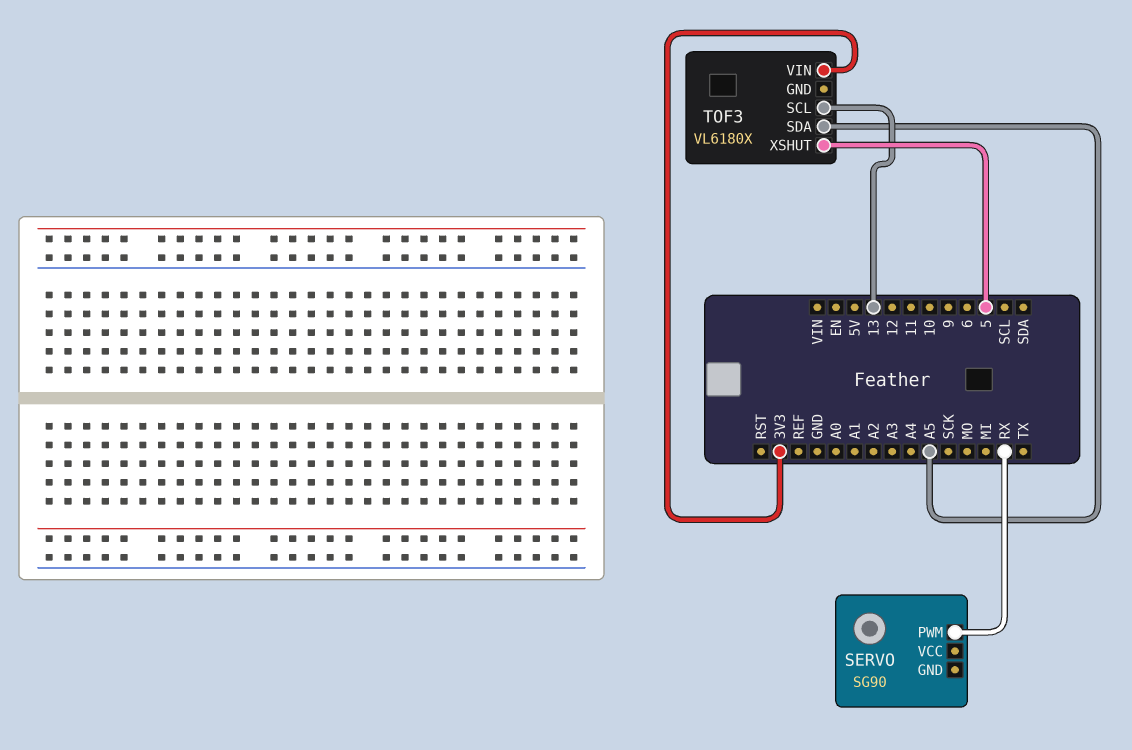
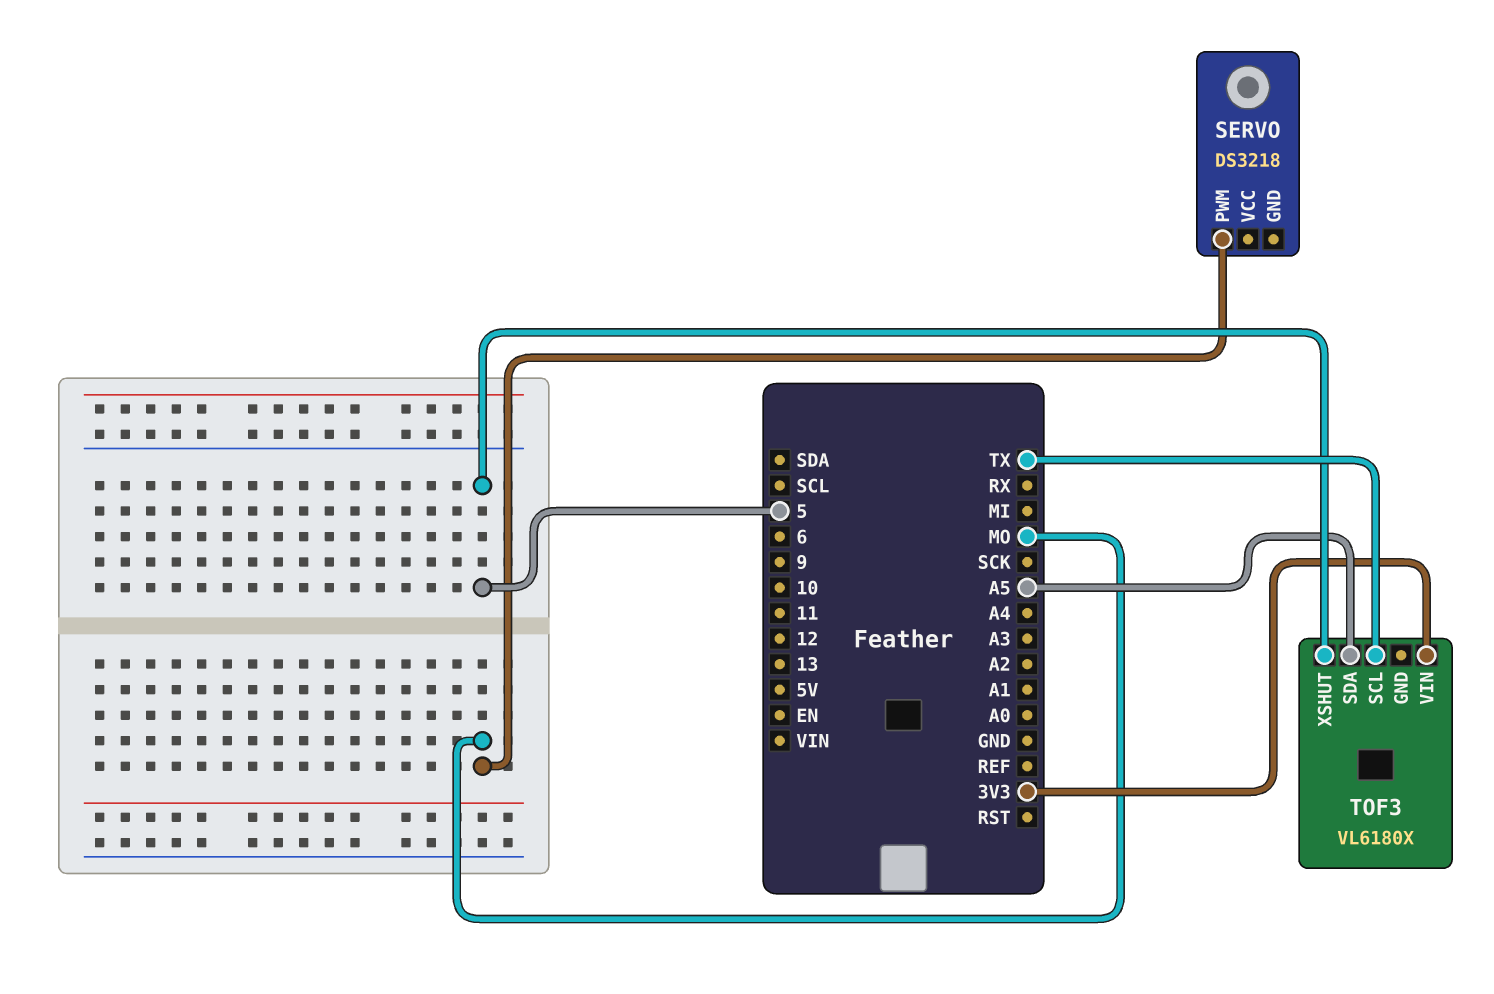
SERVO: SG90 -> DS3218
SERVO pin PWM: RX -> MO
TOF3 pin SCL: 13 -> TX

